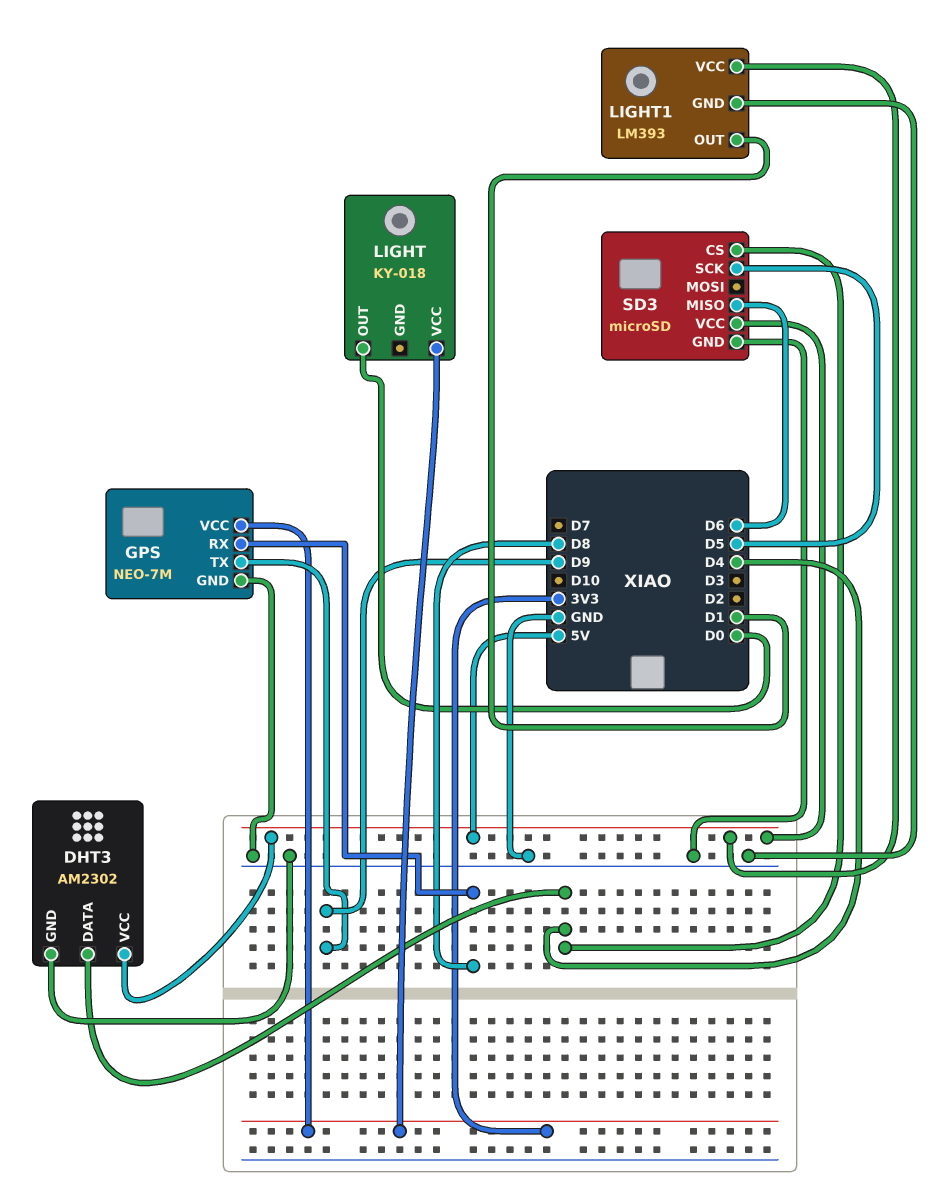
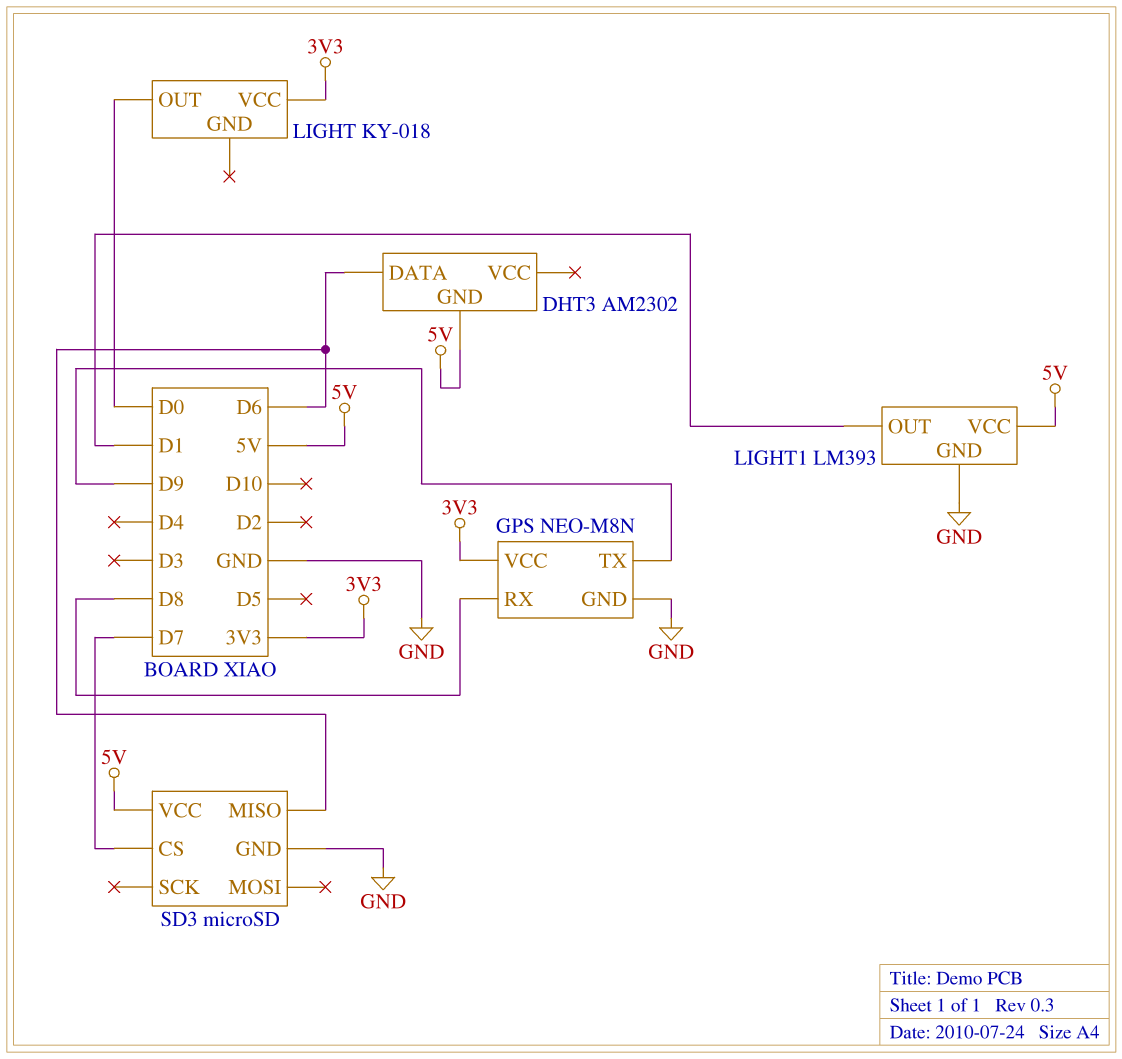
DHT3 pin DATA: D4 -> D6
DHT3 pin GND: GND -> 5V
DHT3 pin VCC: 5V -> none
GPS: NEO-7M -> NEO-M8N
SD3 pin CS: D4 -> D7
SD3 pin SCK: D5 -> none

